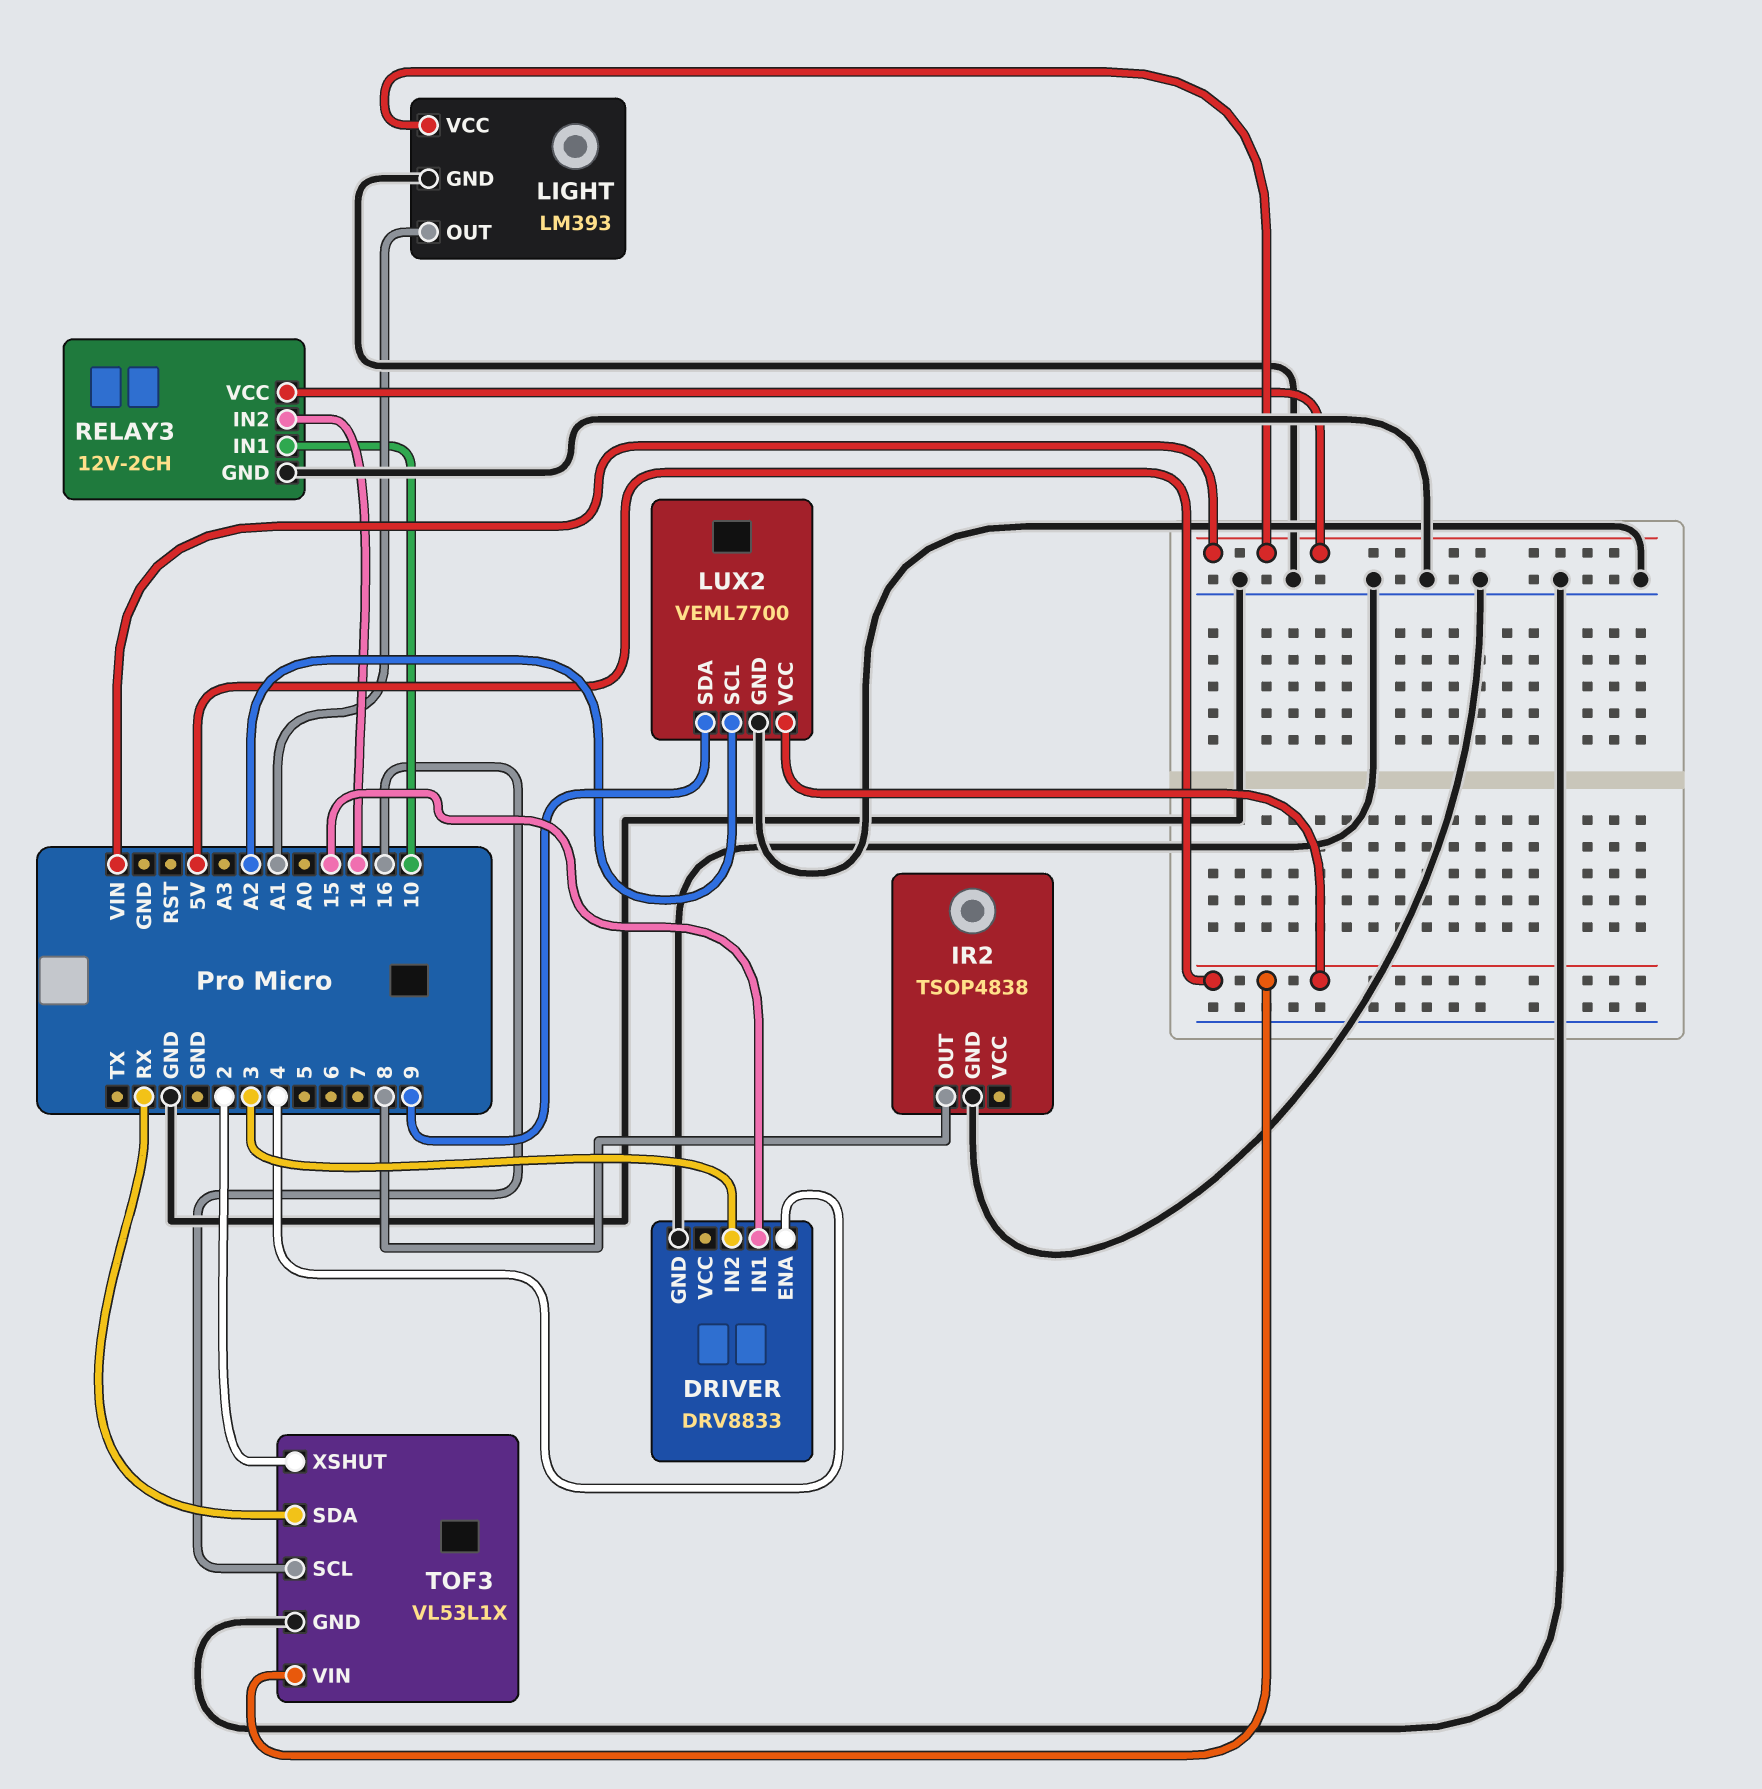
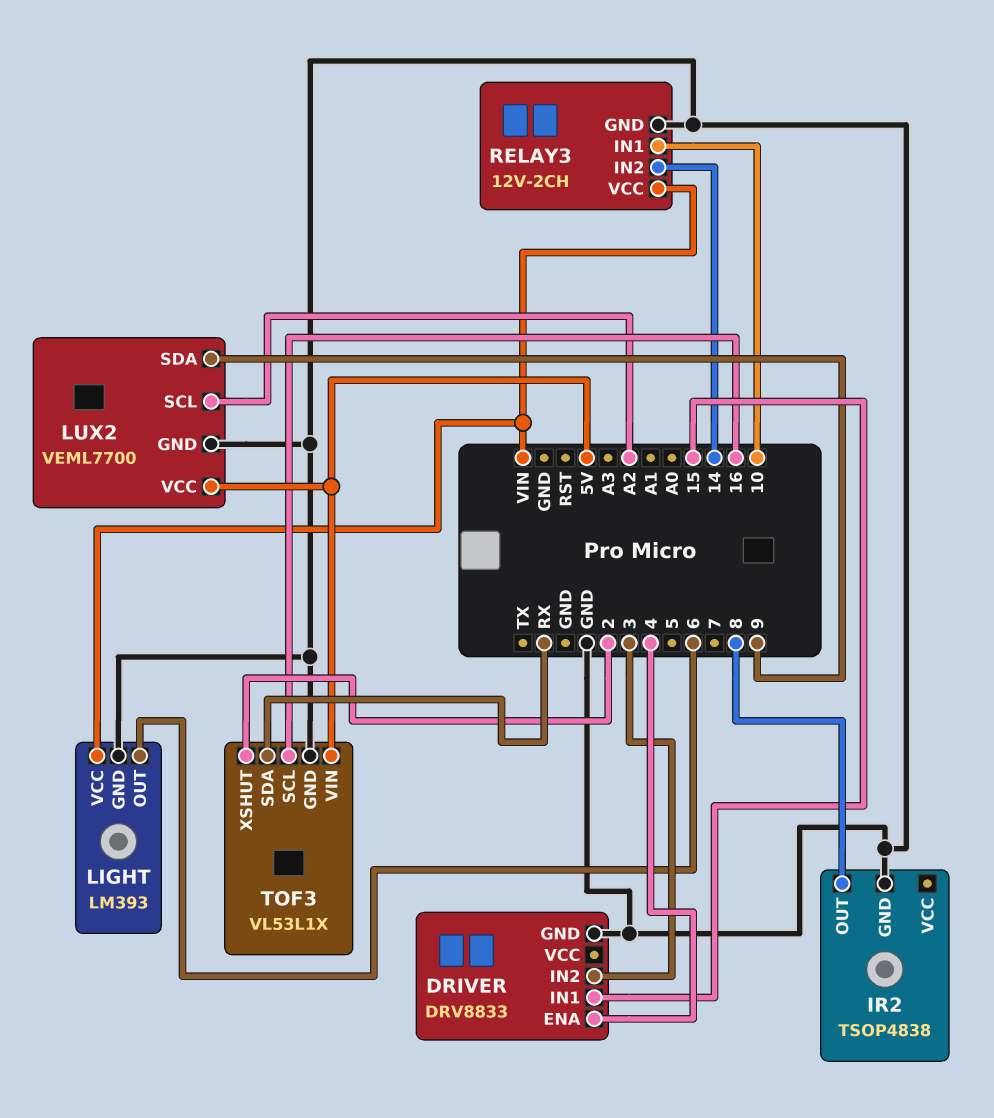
LIGHT pin OUT: A1 -> 6

